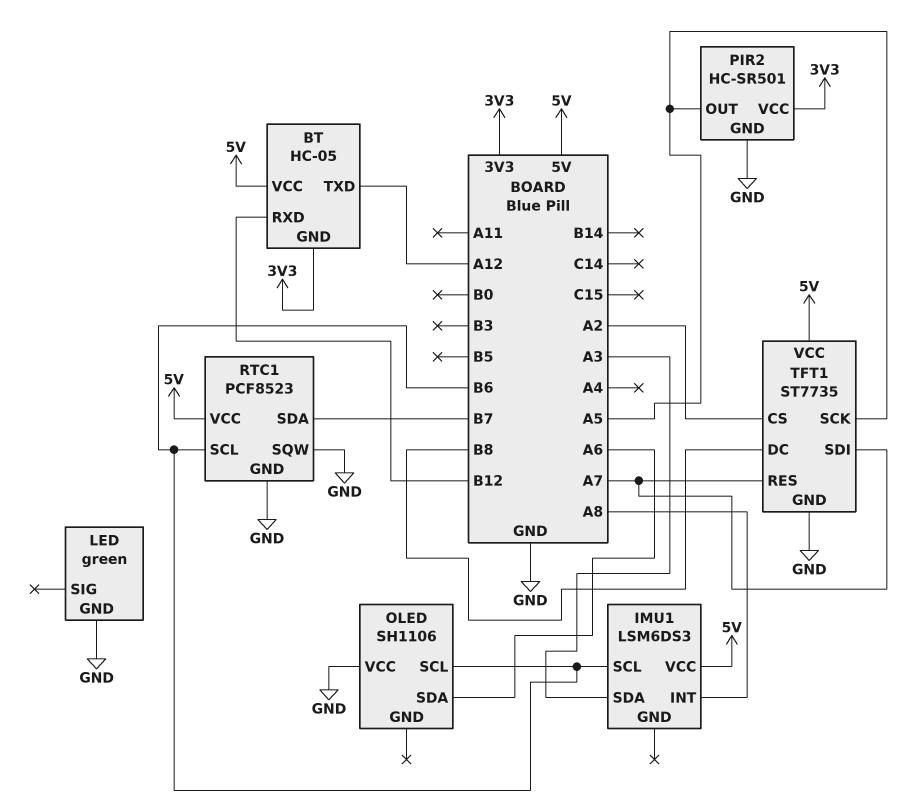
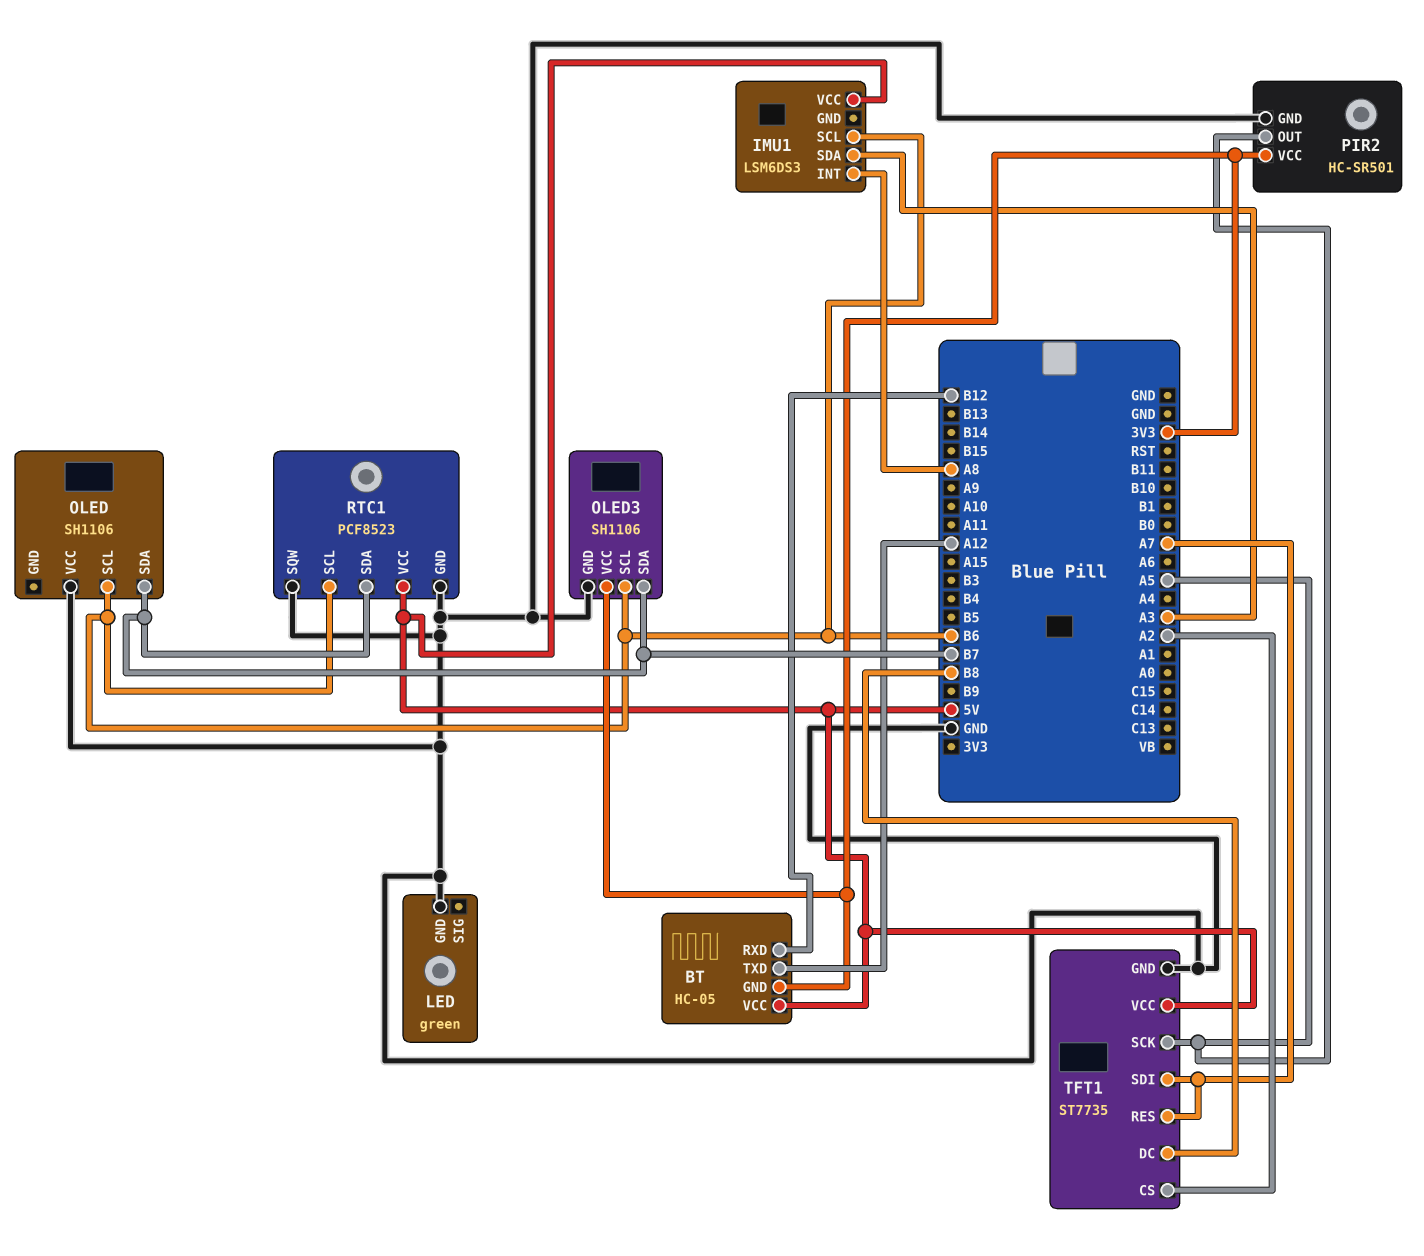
OLED pin SDA: A6 -> B7
OLED3: none -> SH1106
OLED3 pin GND: none -> GND
OLED3 pin SCL: none -> B6
OLED3 pin SDA: none -> B7
OLED3 pin VCC: none -> 3V3

